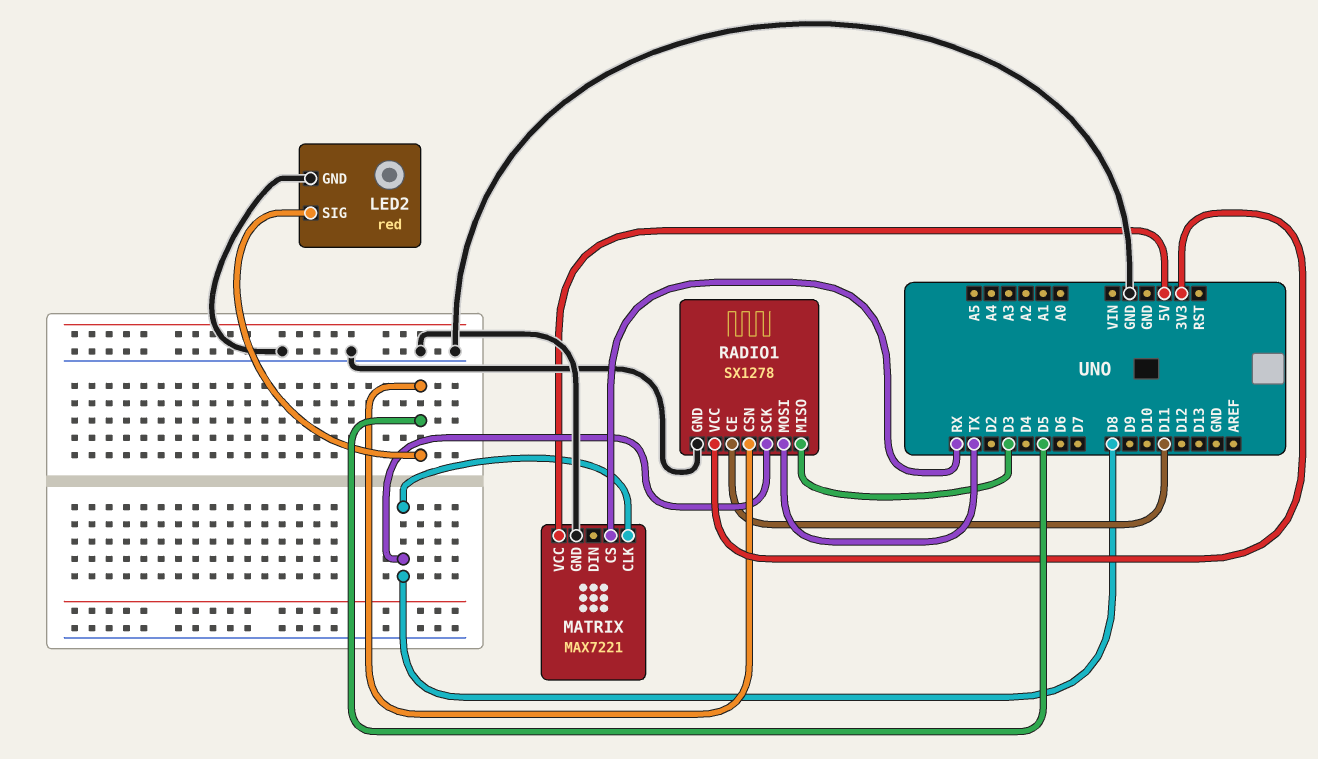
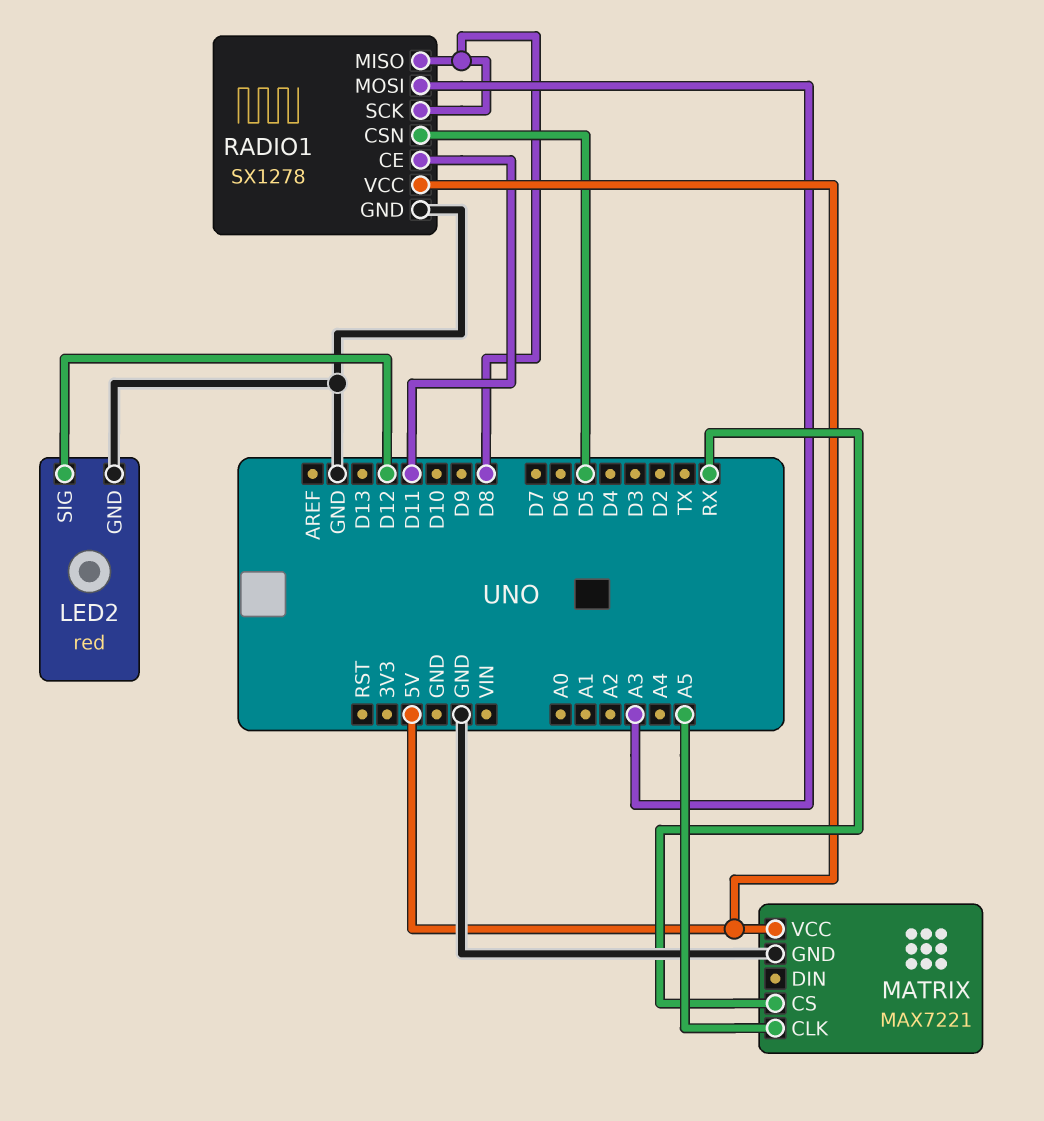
LED2 pin SIG: D5 -> D12
MATRIX pin CLK: D8 -> A5
RADIO1 pin MISO: D3 -> D8
RADIO1 pin MOSI: TX -> A3
RADIO1 pin VCC: 3V3 -> 5V

